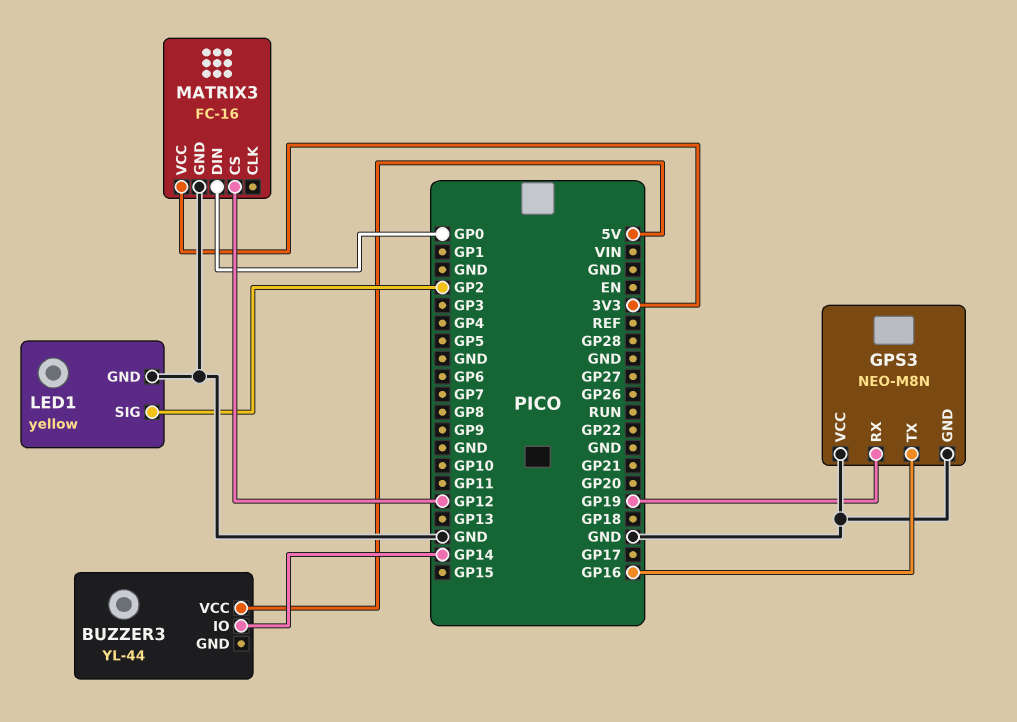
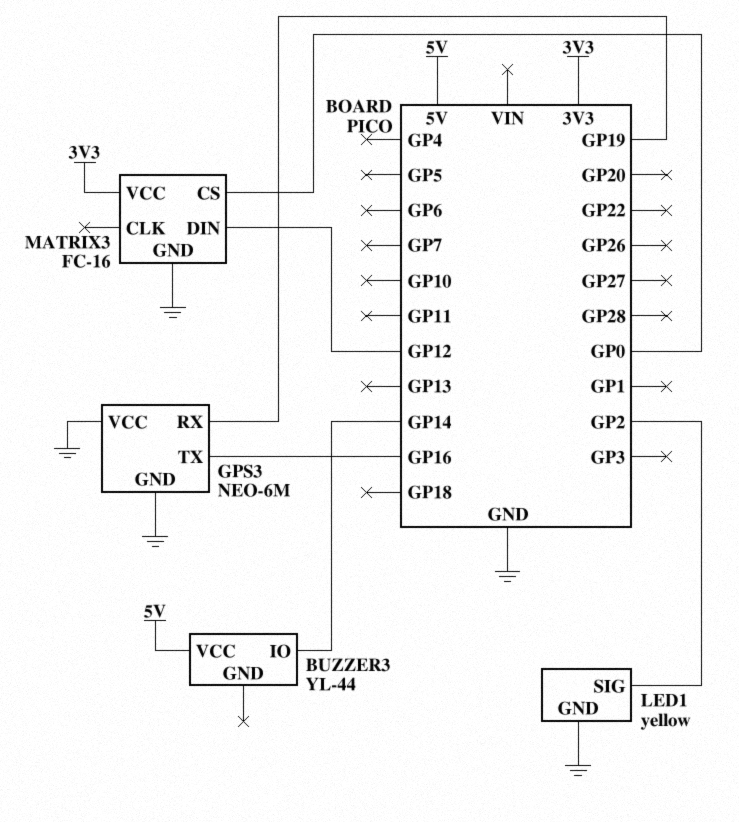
GPS3: NEO-M8N -> NEO-6M
MATRIX3 pin CS: GP12 -> GP0
MATRIX3 pin DIN: GP0 -> GP12

